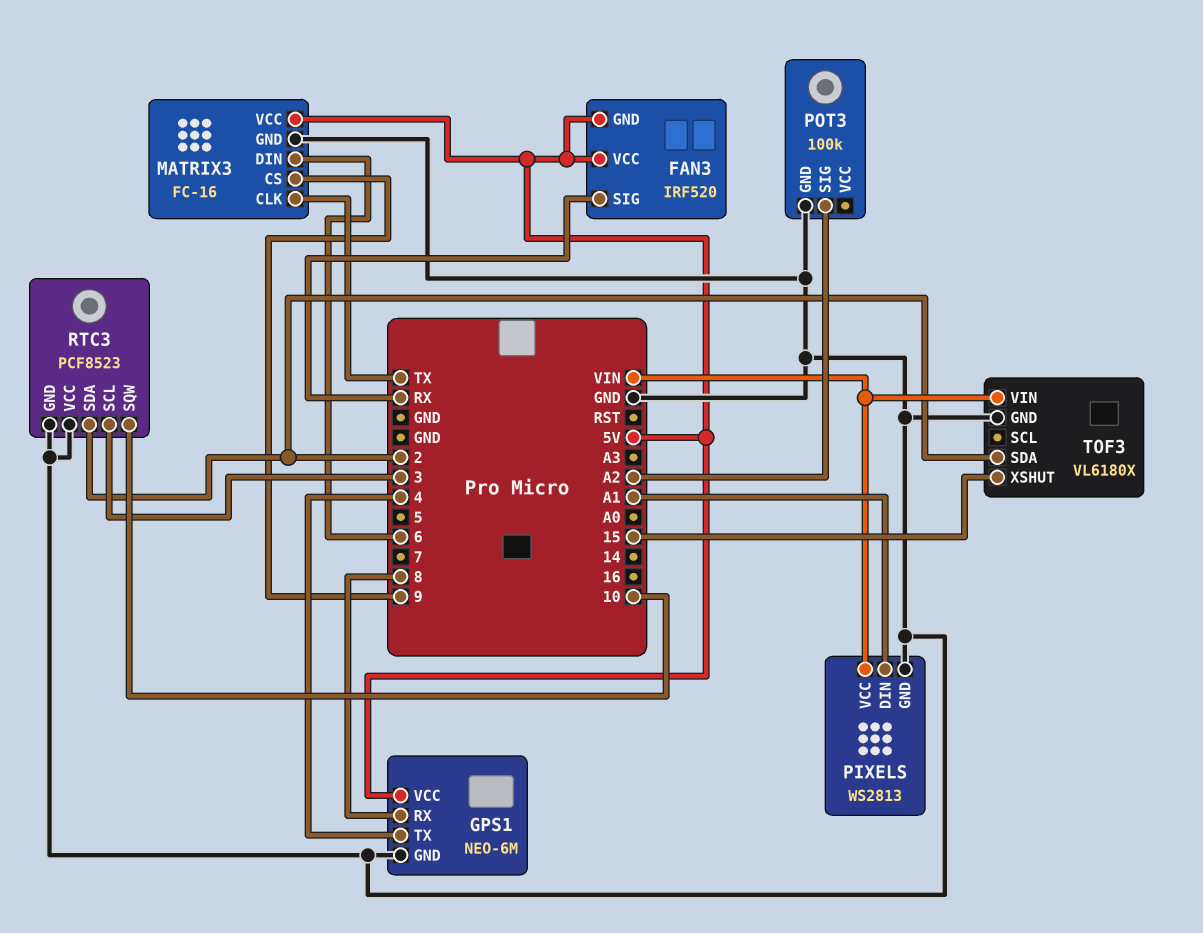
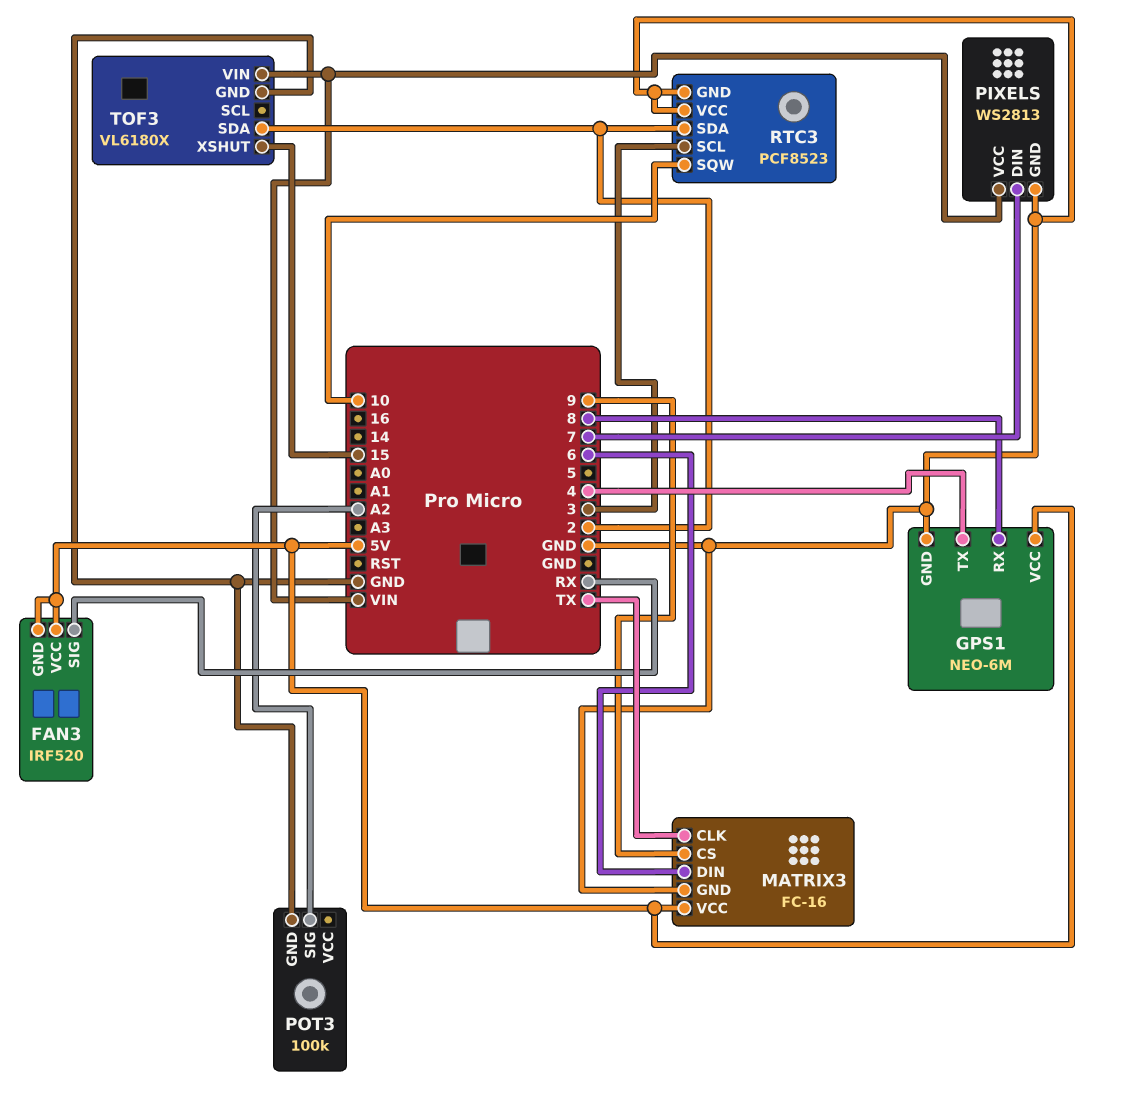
PIXELS pin DIN: A1 -> 7

